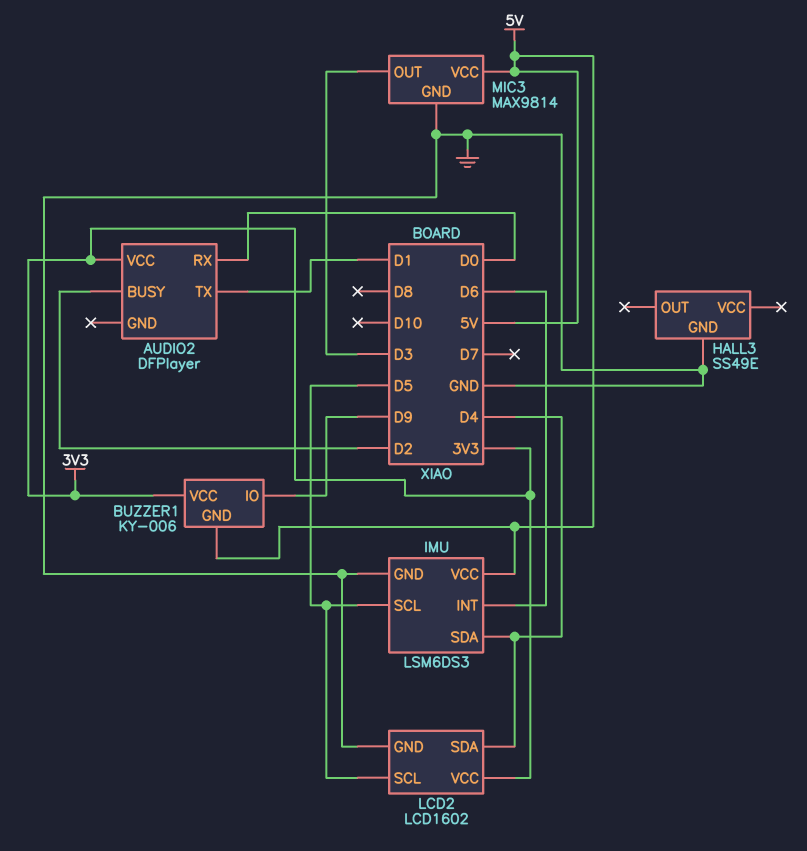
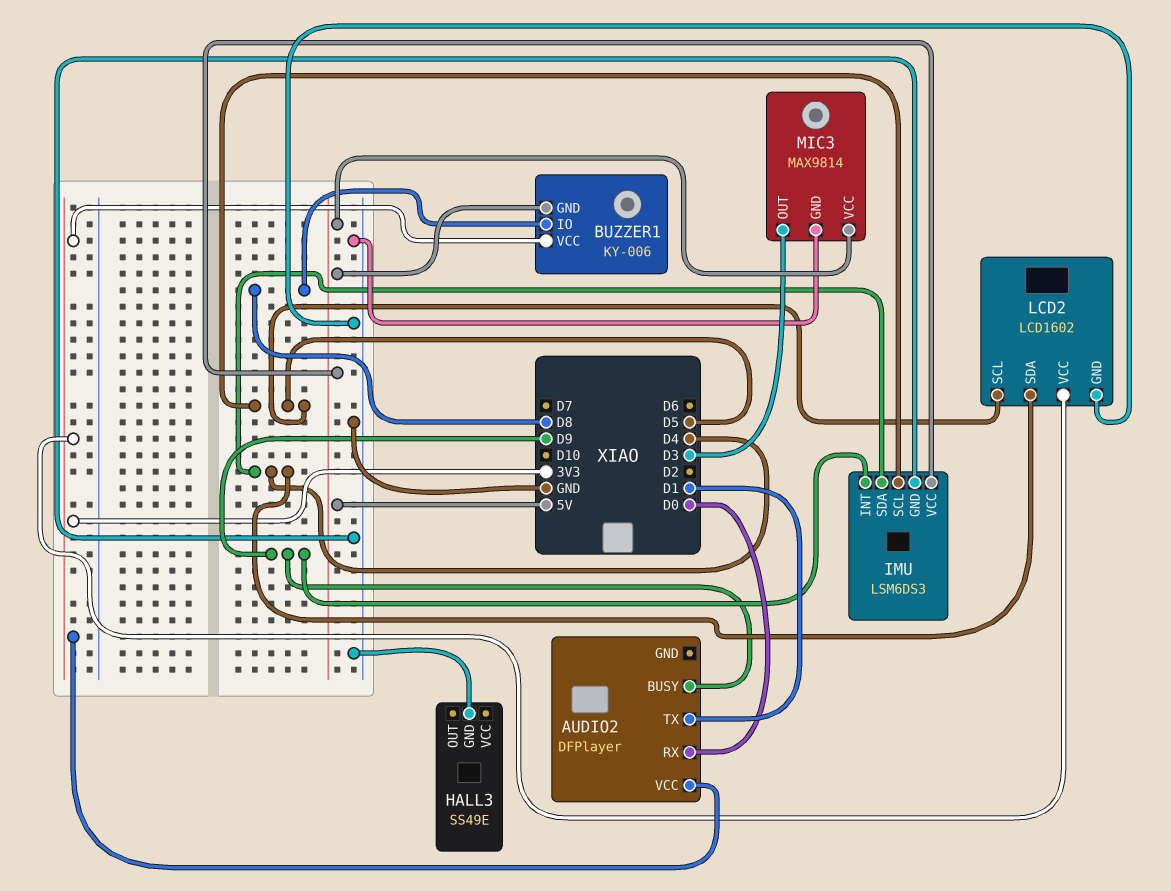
AUDIO2 pin BUSY: D2 -> D9
BUZZER1 pin IO: D9 -> D8
IMU pin INT: D6 -> D9

